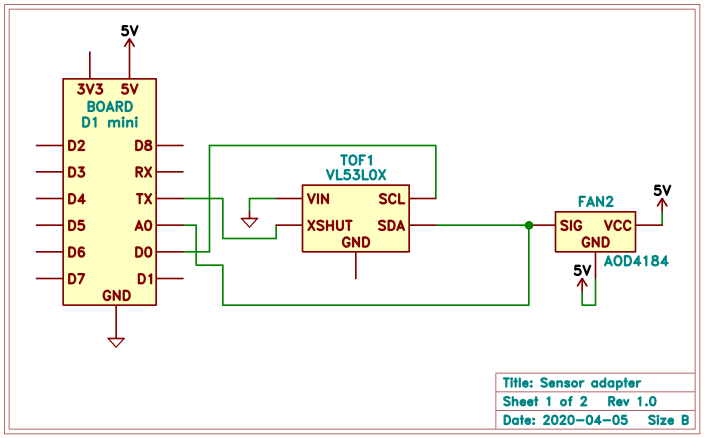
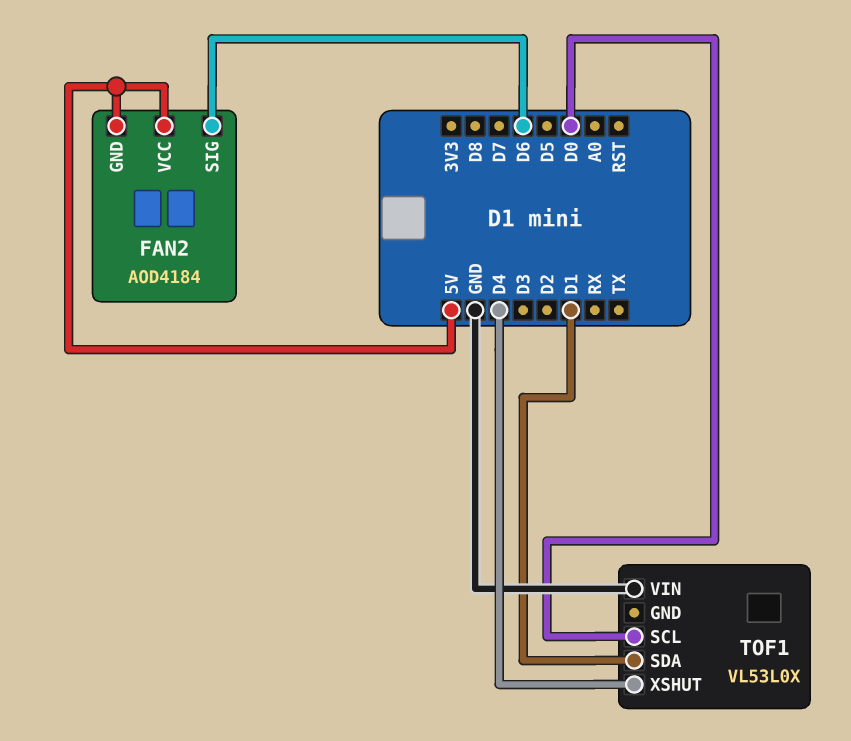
FAN2 pin SIG: A0 -> D6
TOF1 pin SDA: A0 -> D1
TOF1 pin XSHUT: TX -> D4

